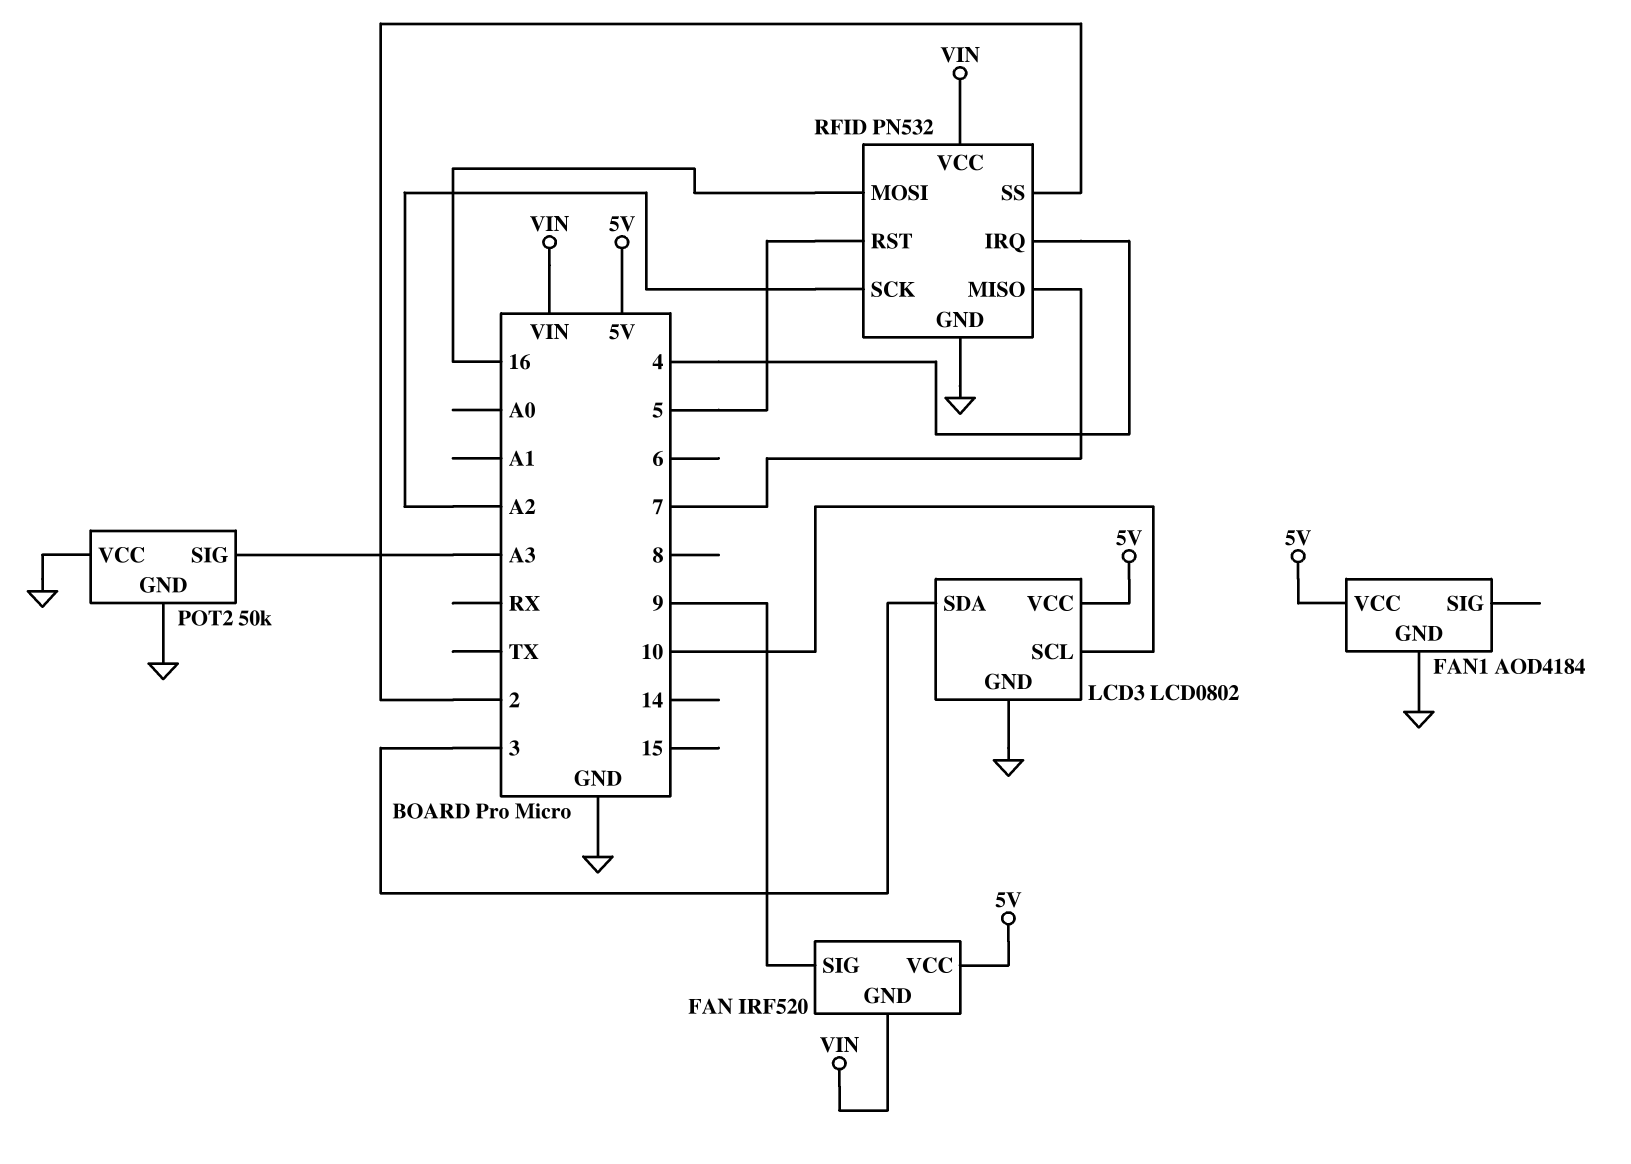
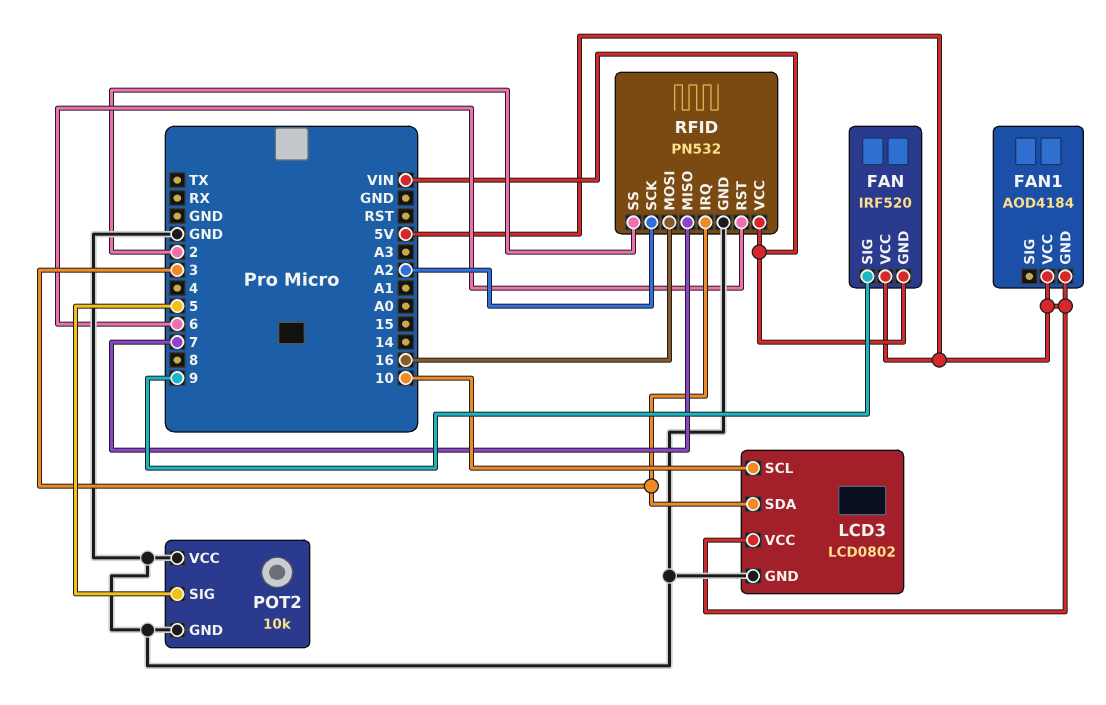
FAN1 pin GND: GND -> 5V
POT2: 50k -> 10k
POT2 pin SIG: A3 -> 5
RFID pin IRQ: 4 -> 3
RFID pin RST: 5 -> 6

